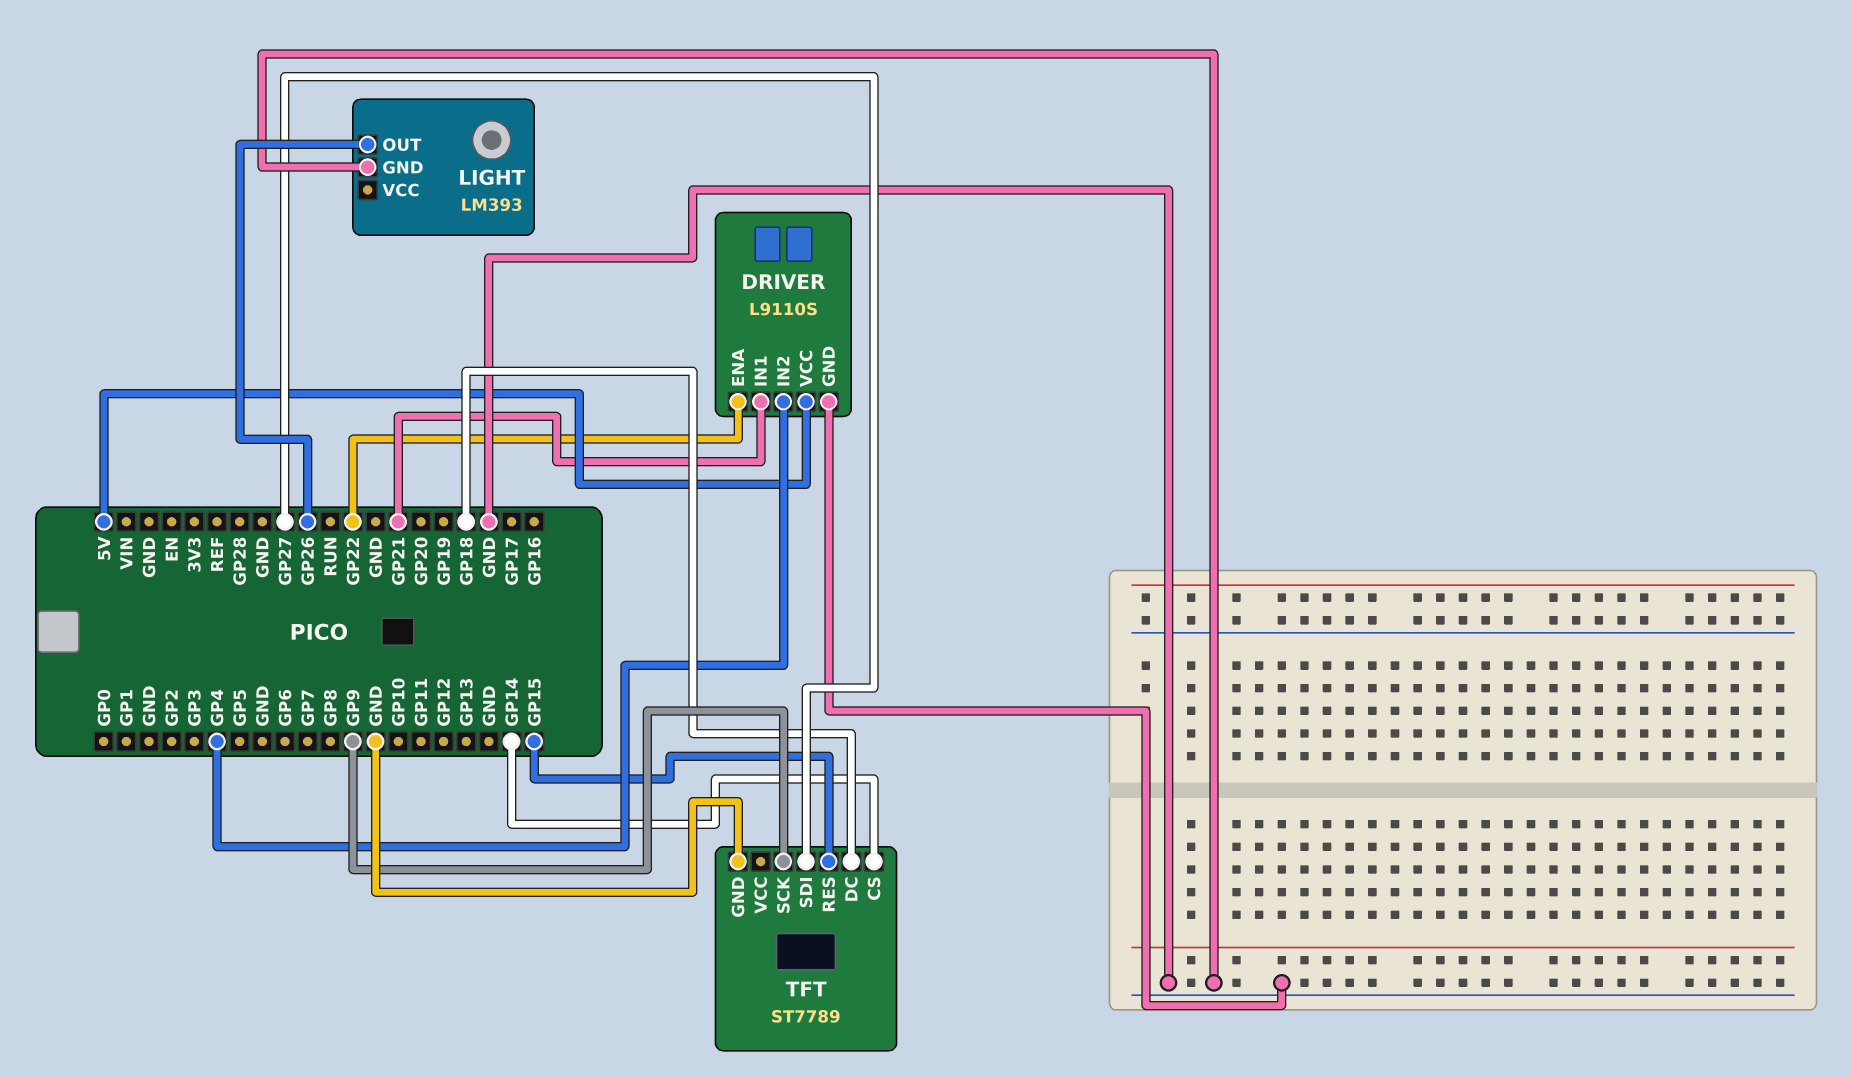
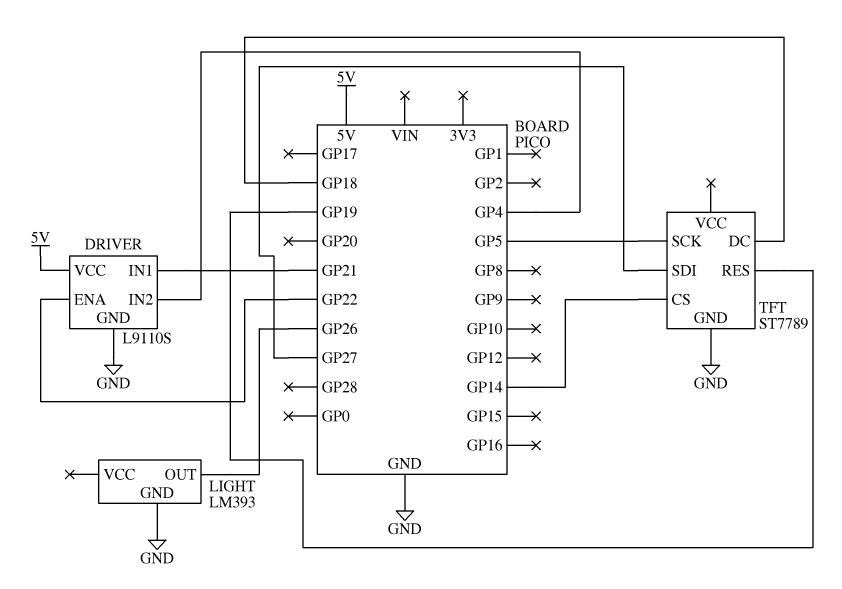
TFT pin RES: GP15 -> GP19
TFT pin SCK: GP9 -> GP5

